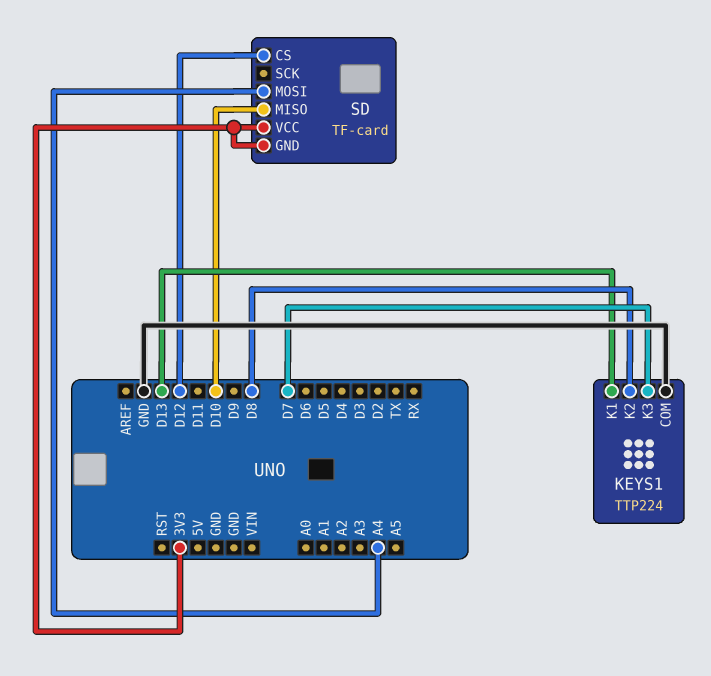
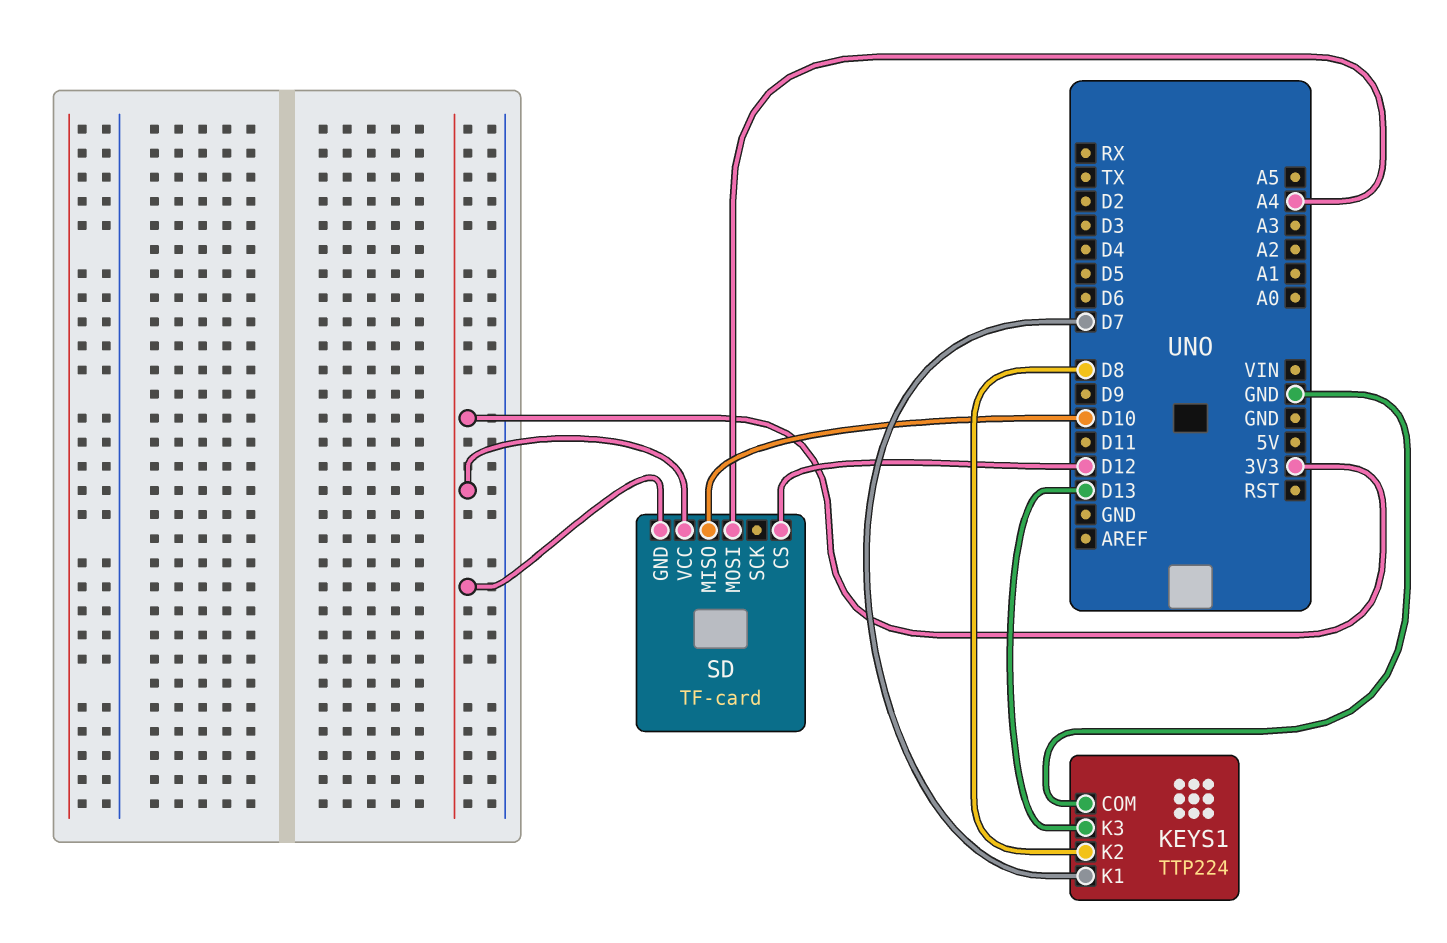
KEYS1 pin K1: D13 -> D7
KEYS1 pin K3: D7 -> D13

